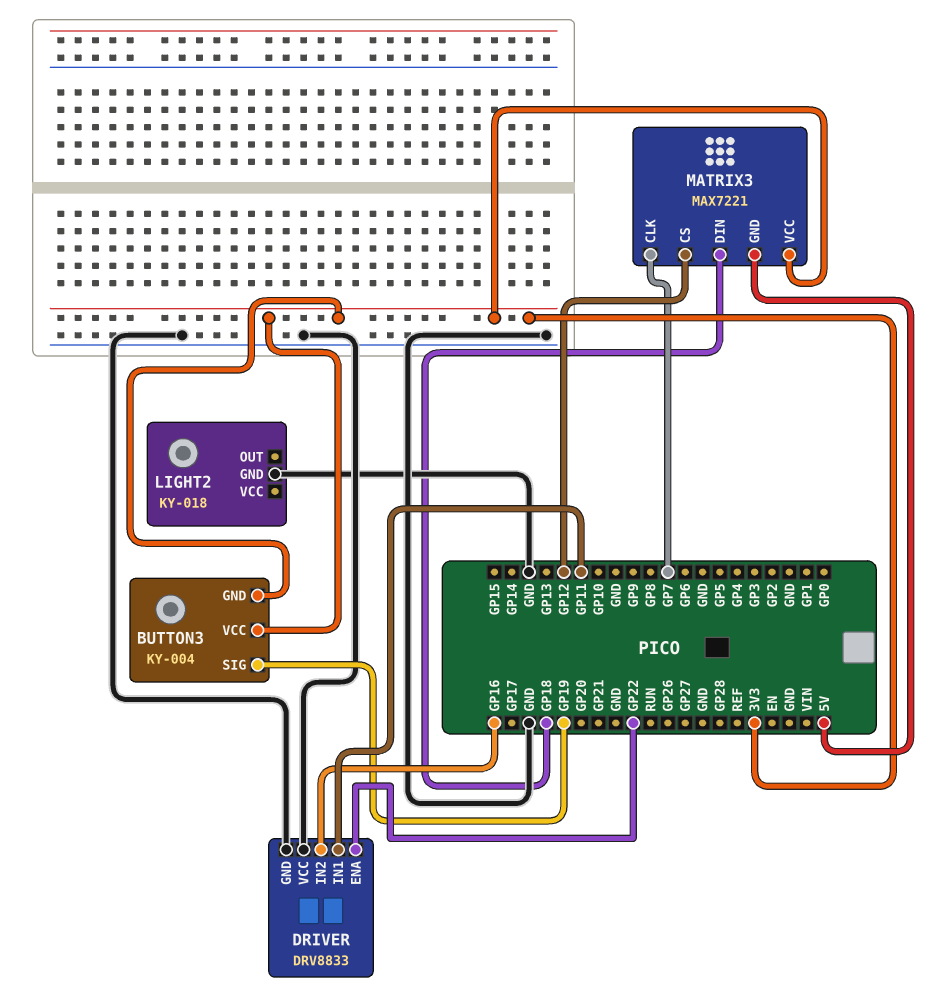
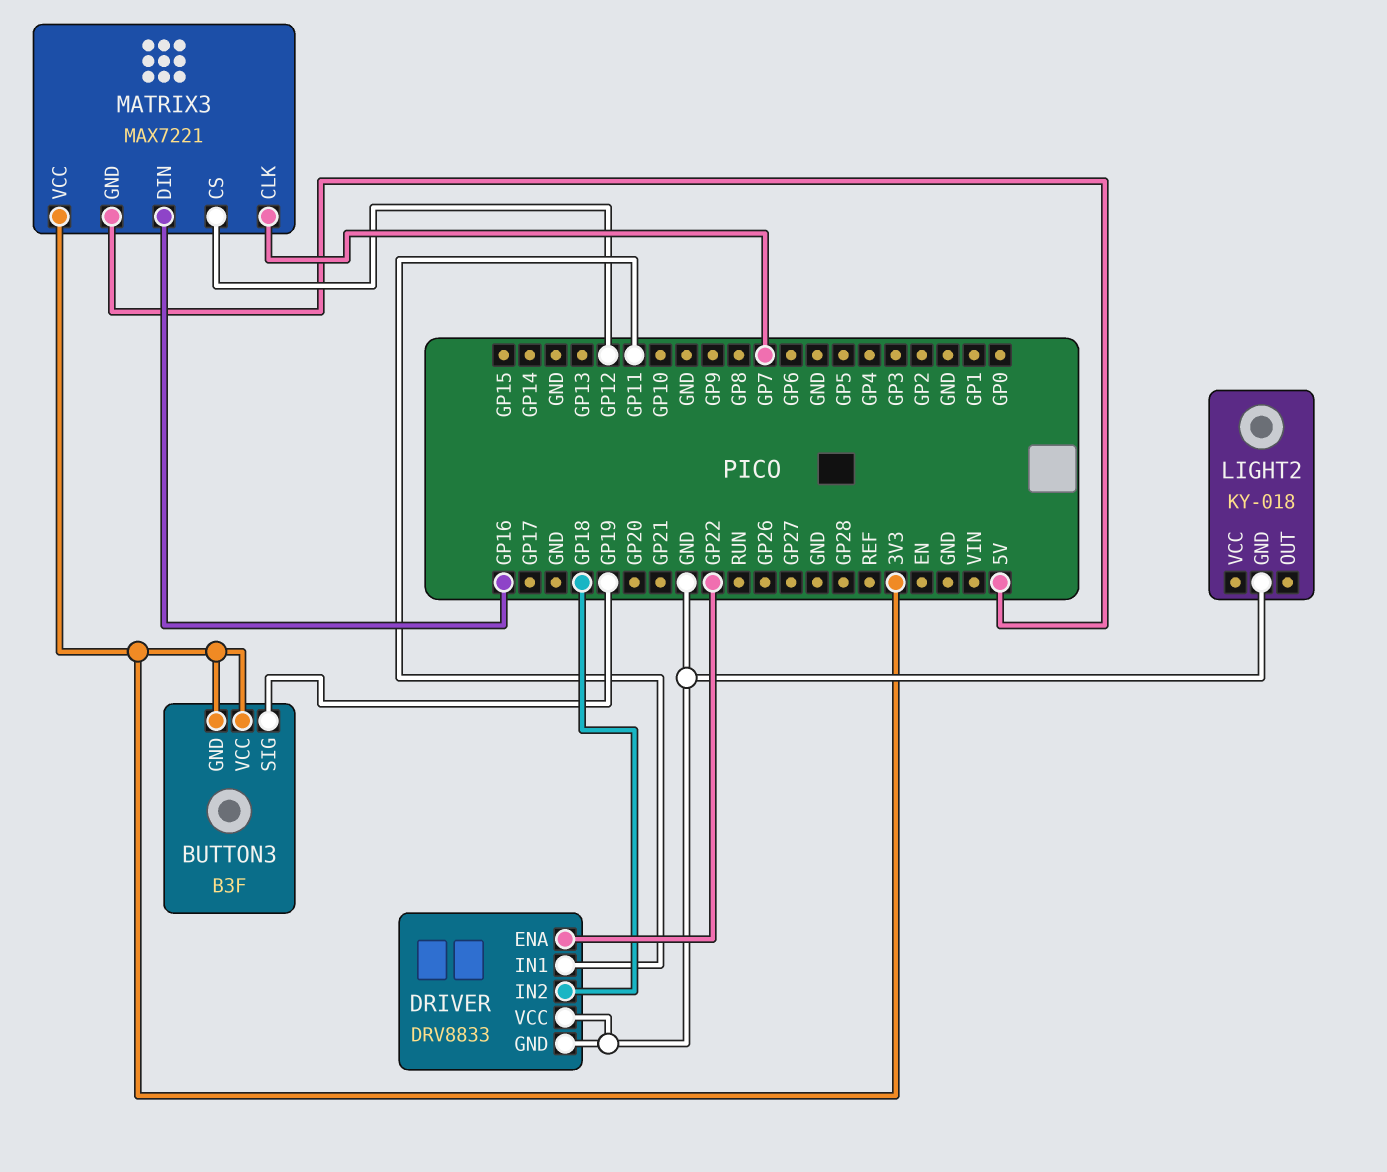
BUTTON3: KY-004 -> B3F
DRIVER pin IN2: GP16 -> GP18
MATRIX3 pin DIN: GP18 -> GP16

